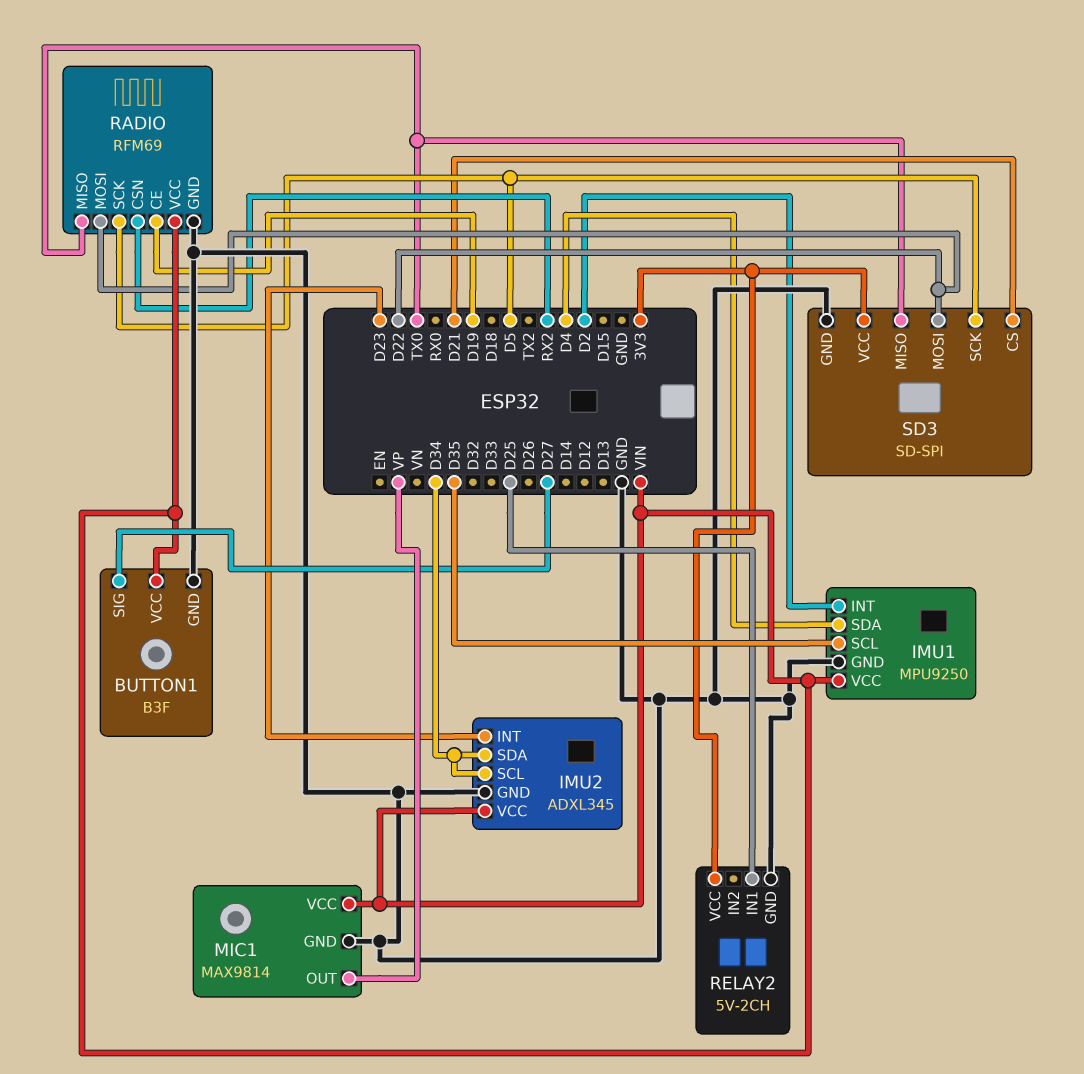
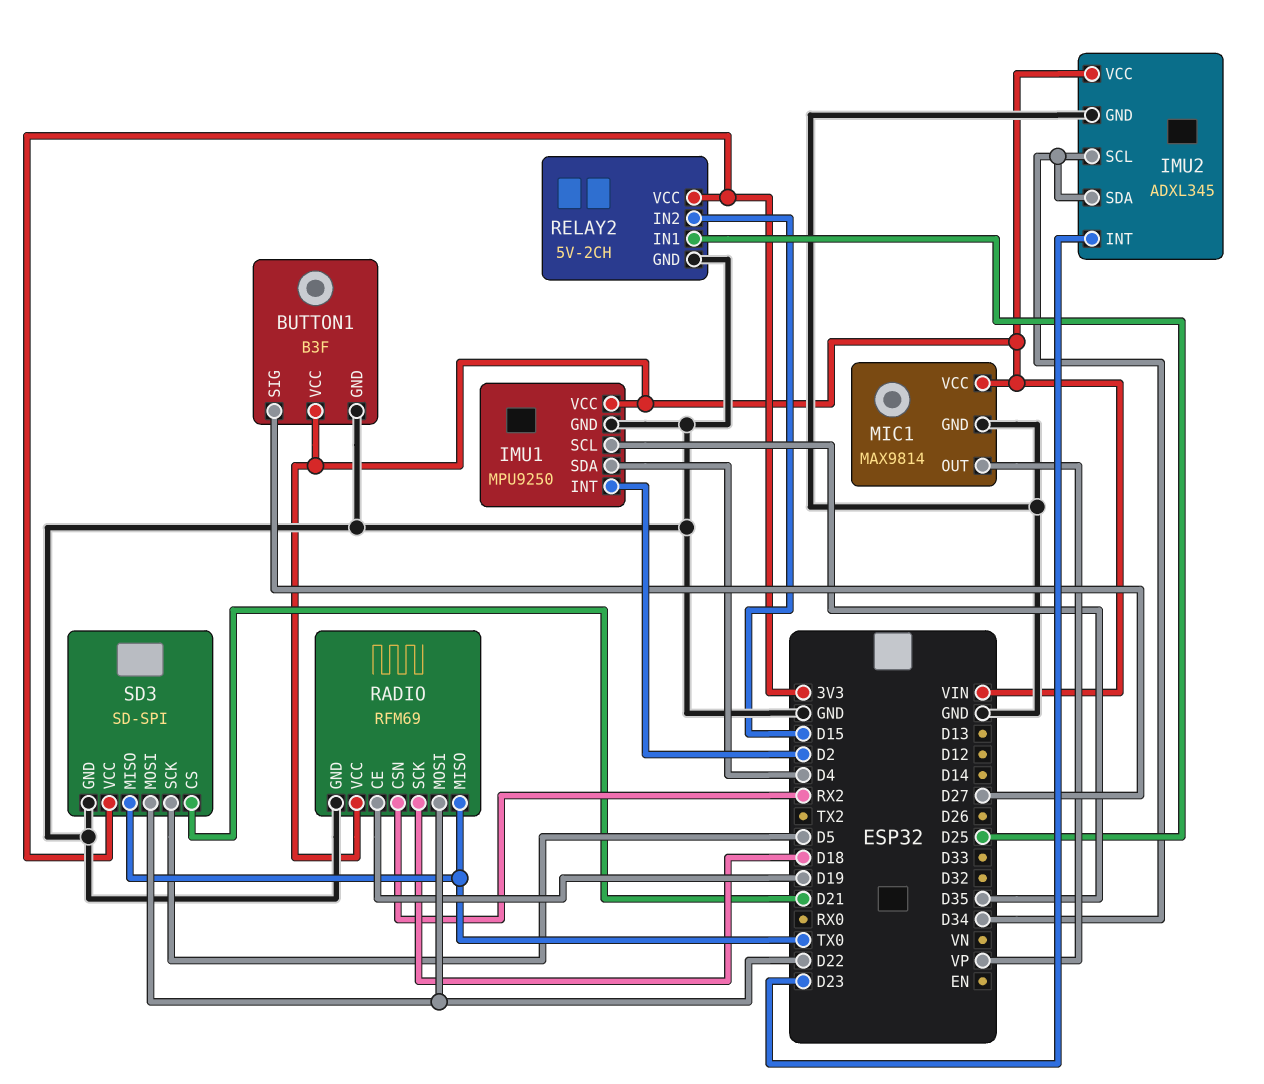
RADIO pin SCK: D5 -> D18
RELAY2 pin IN2: none -> D15

